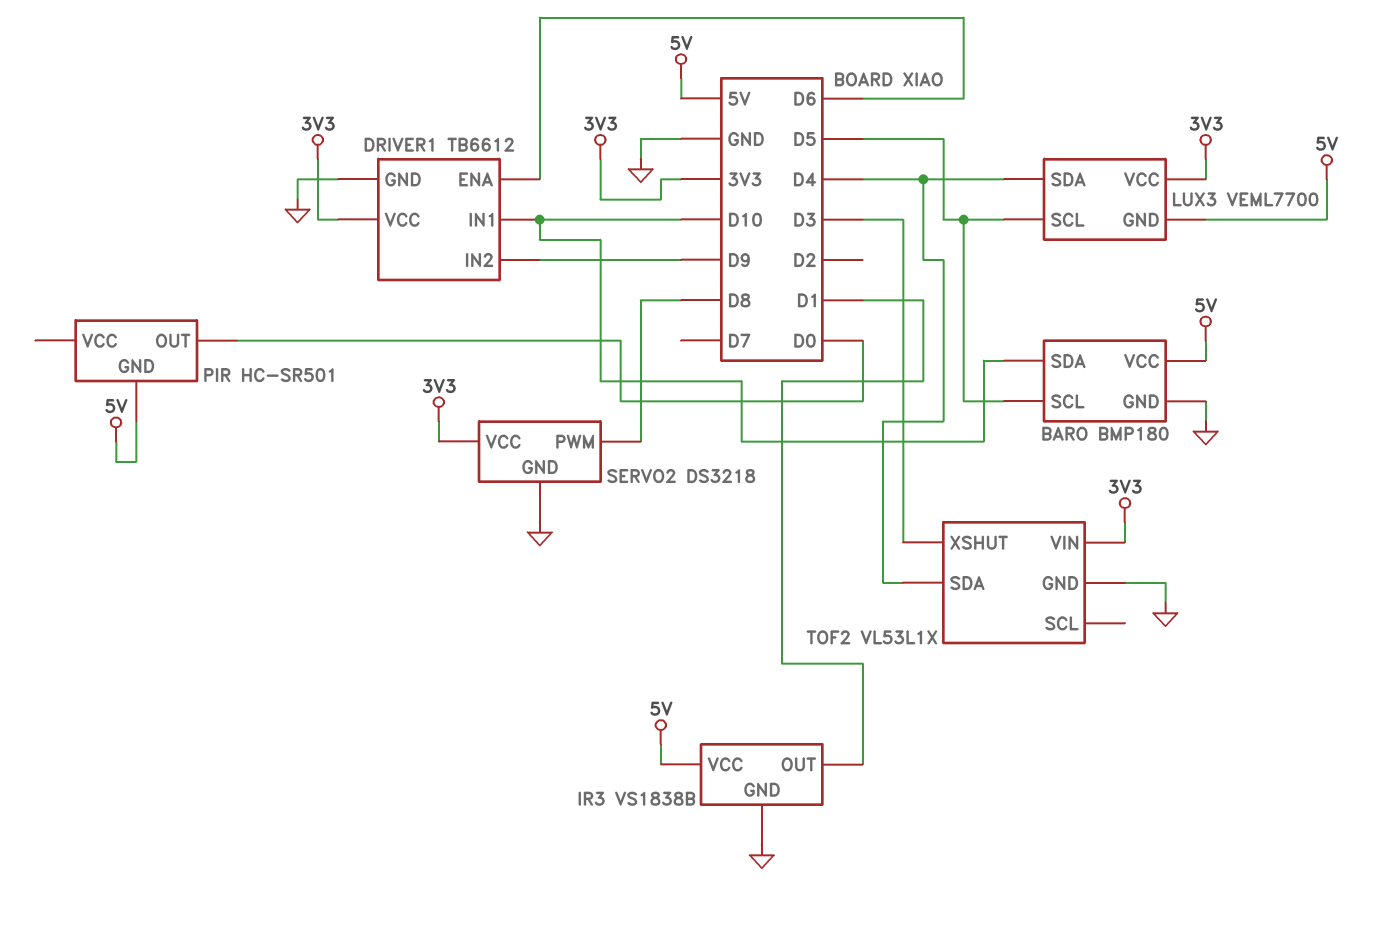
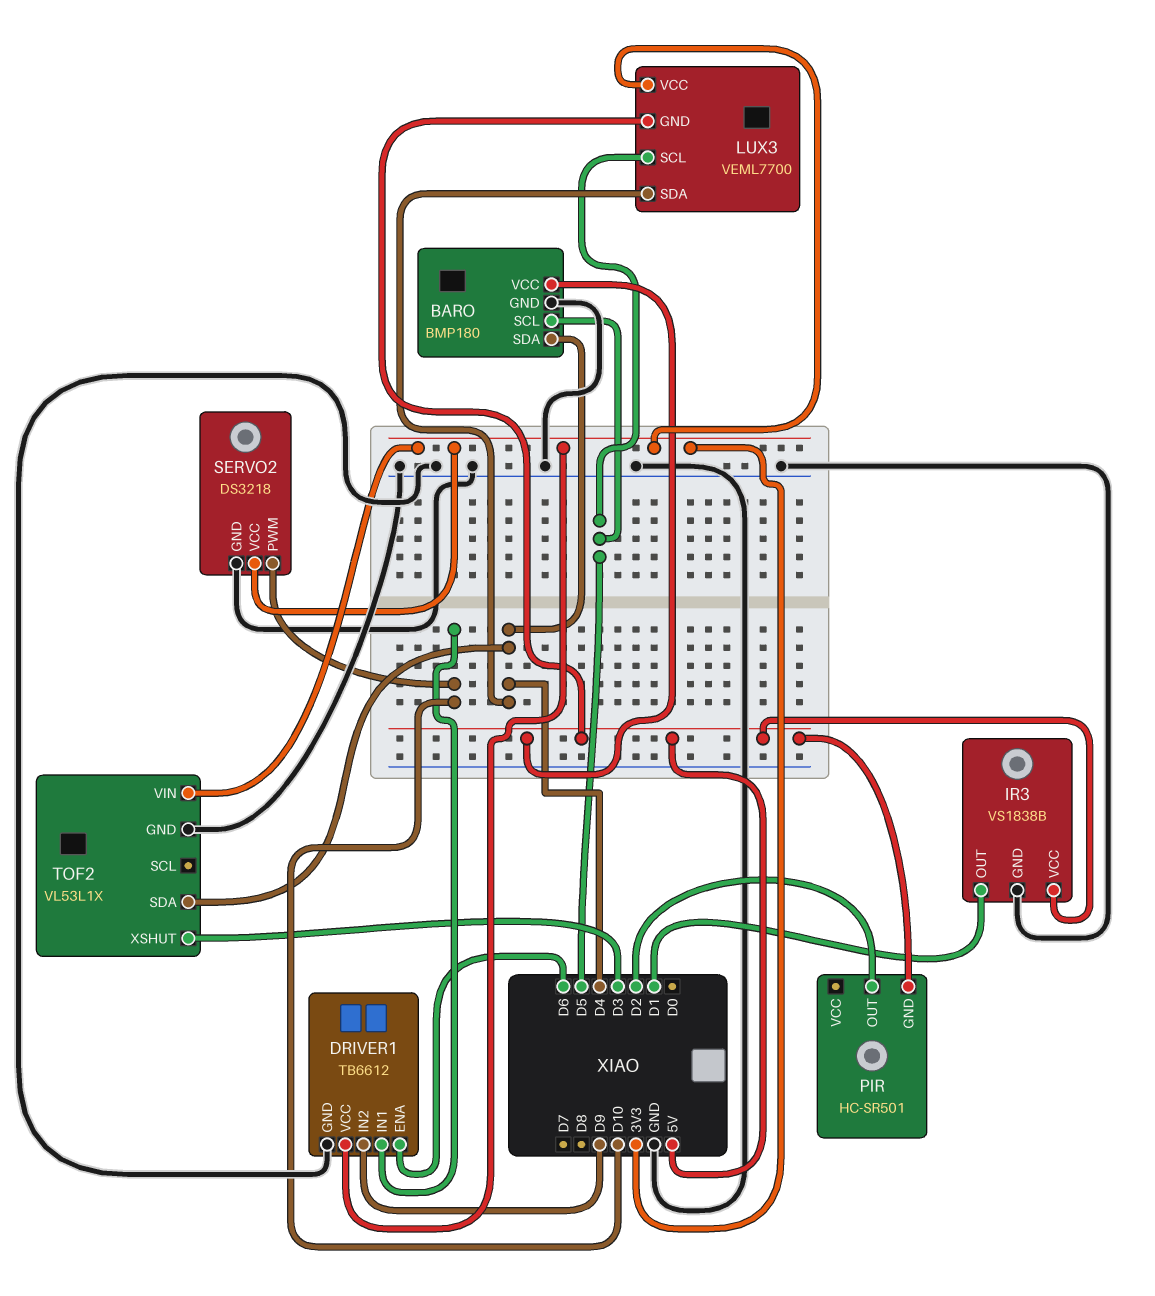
BARO pin SDA: D10 -> D4
PIR pin OUT: D0 -> D2
SERVO2 pin PWM: D8 -> D10

